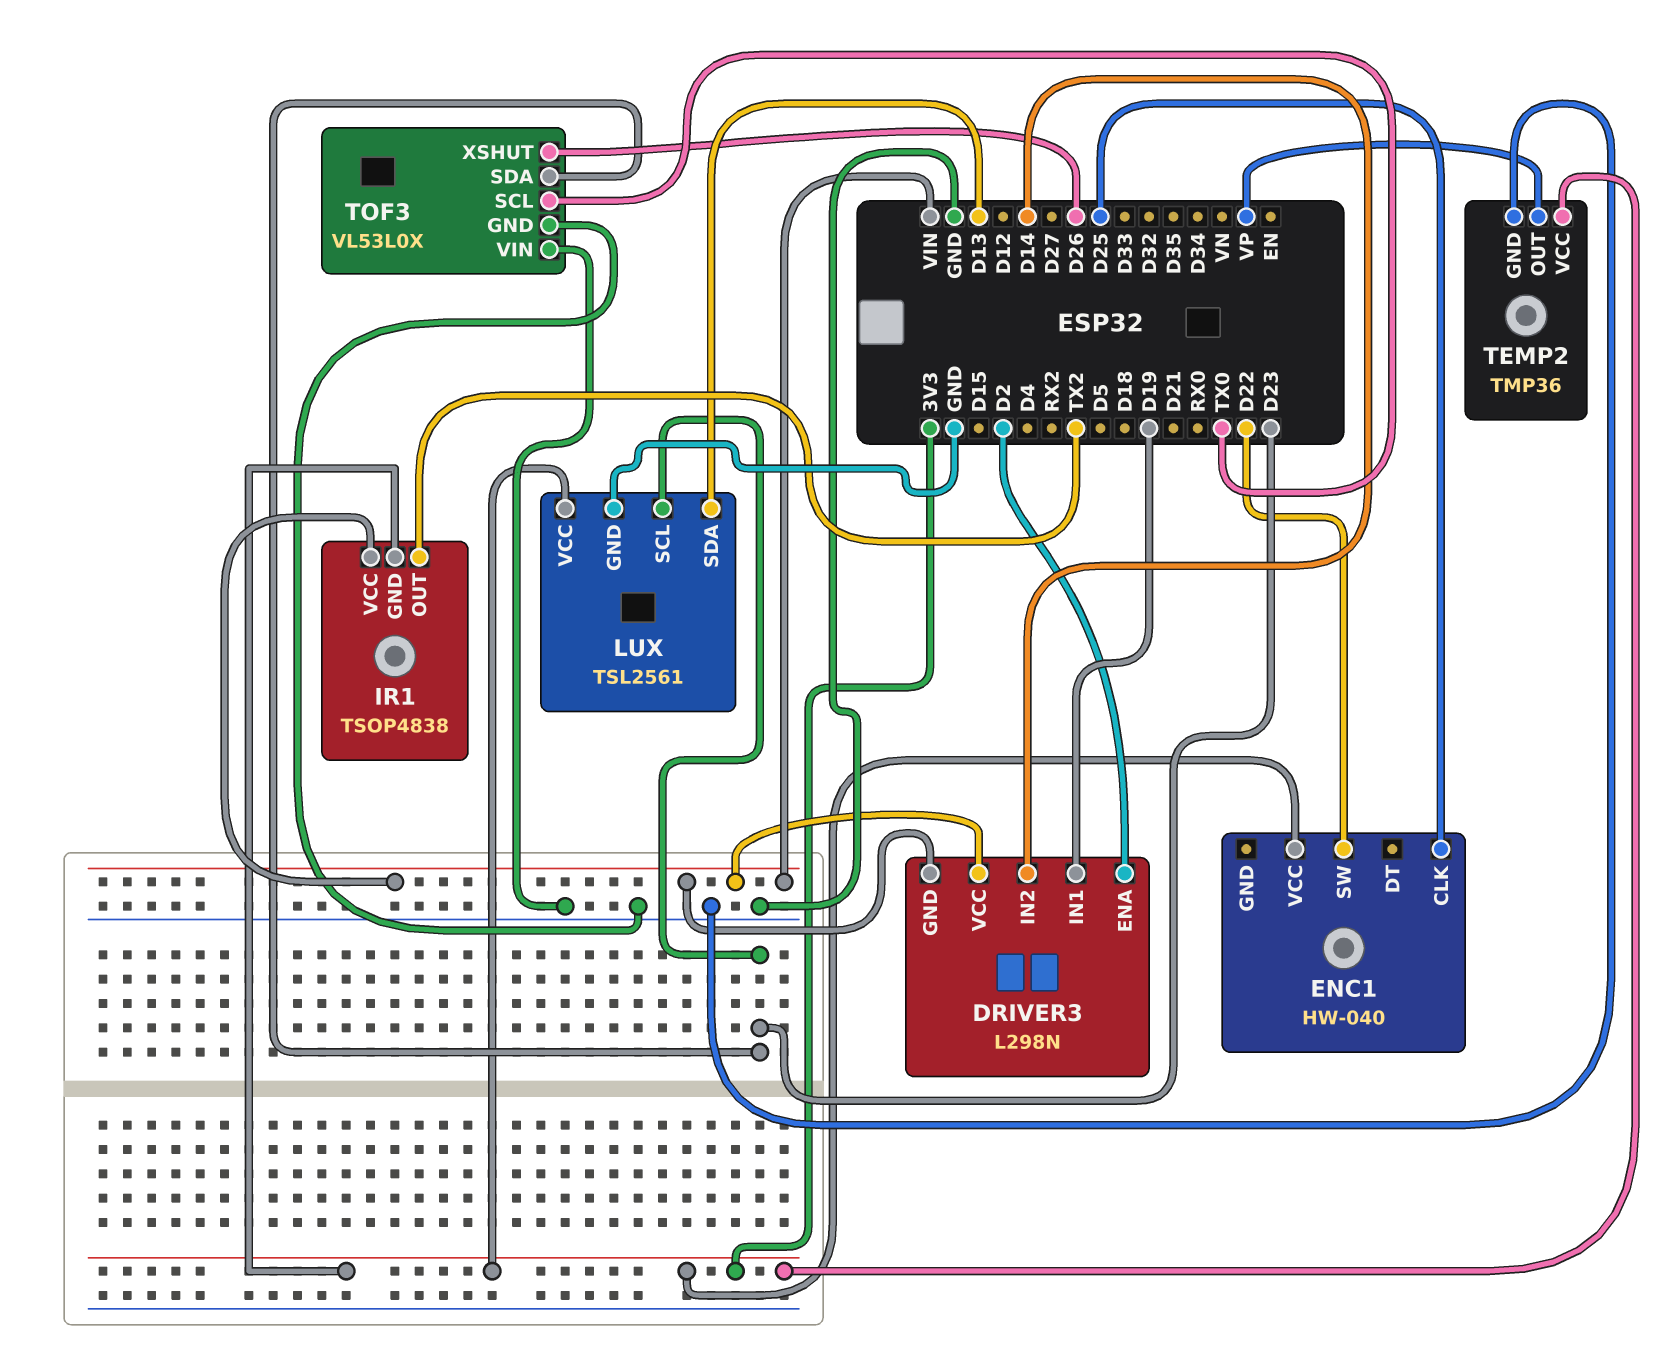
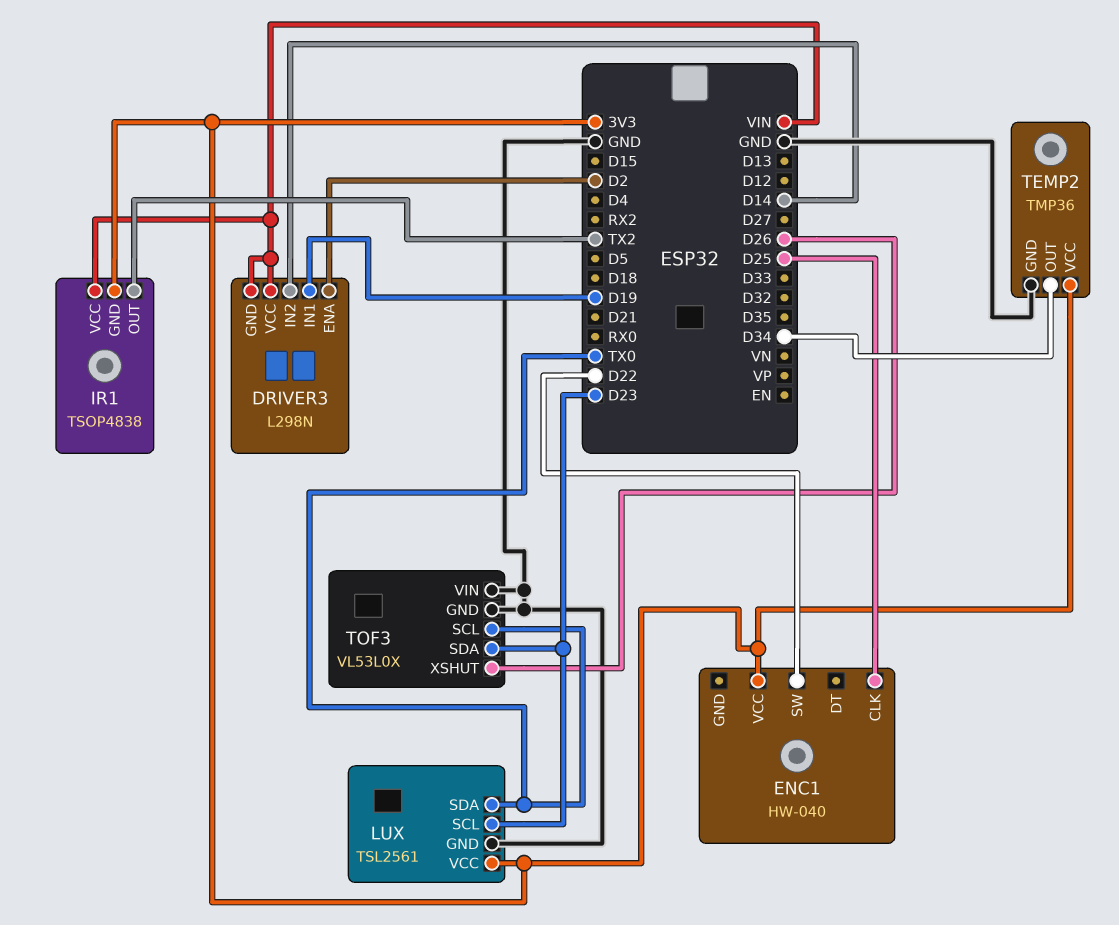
LUX pin SDA: D13 -> TX0
TEMP2 pin OUT: VP -> D34

